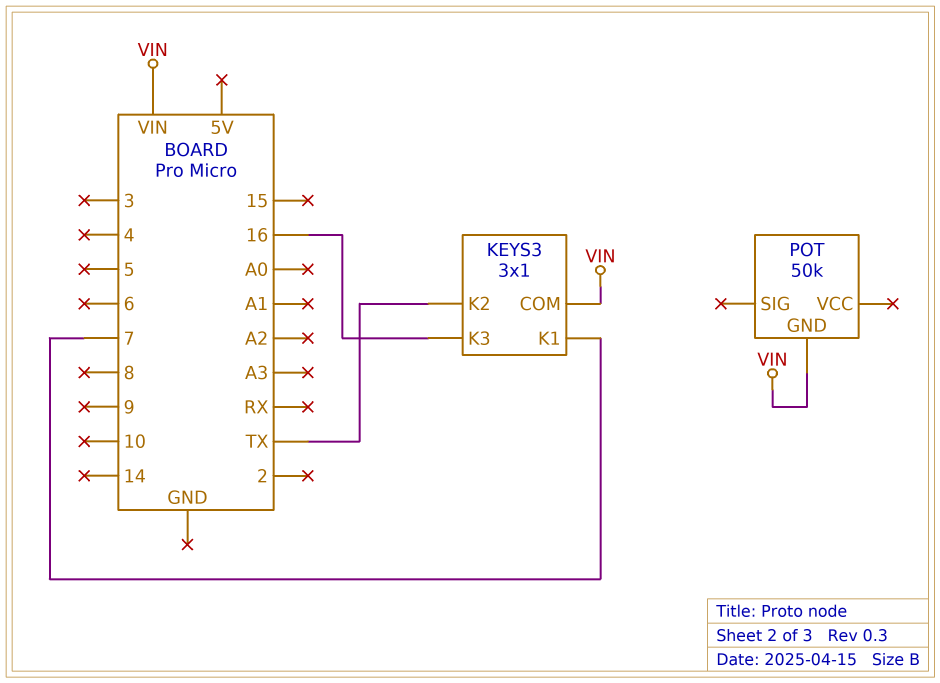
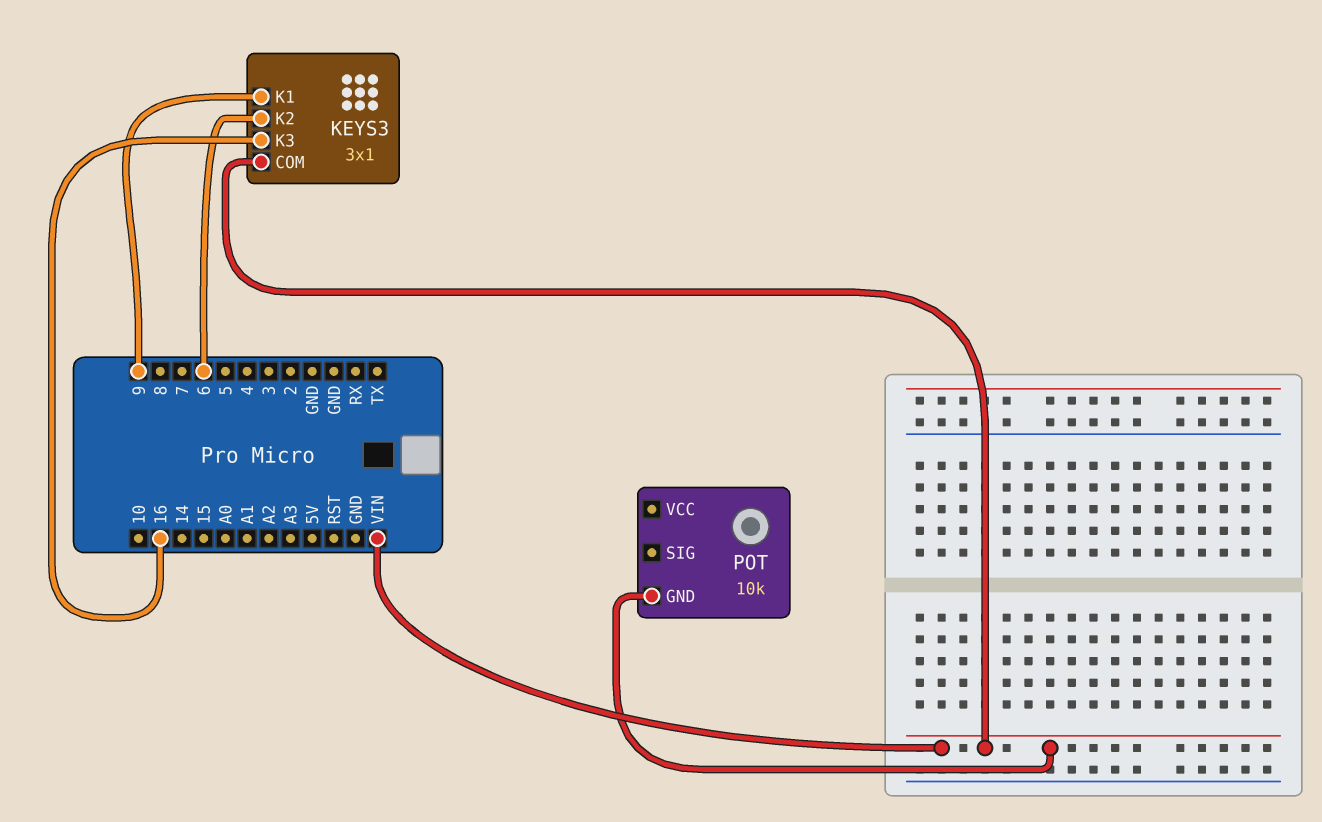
KEYS3 pin K1: 7 -> 9
KEYS3 pin K2: TX -> 6
POT: 50k -> 10k

